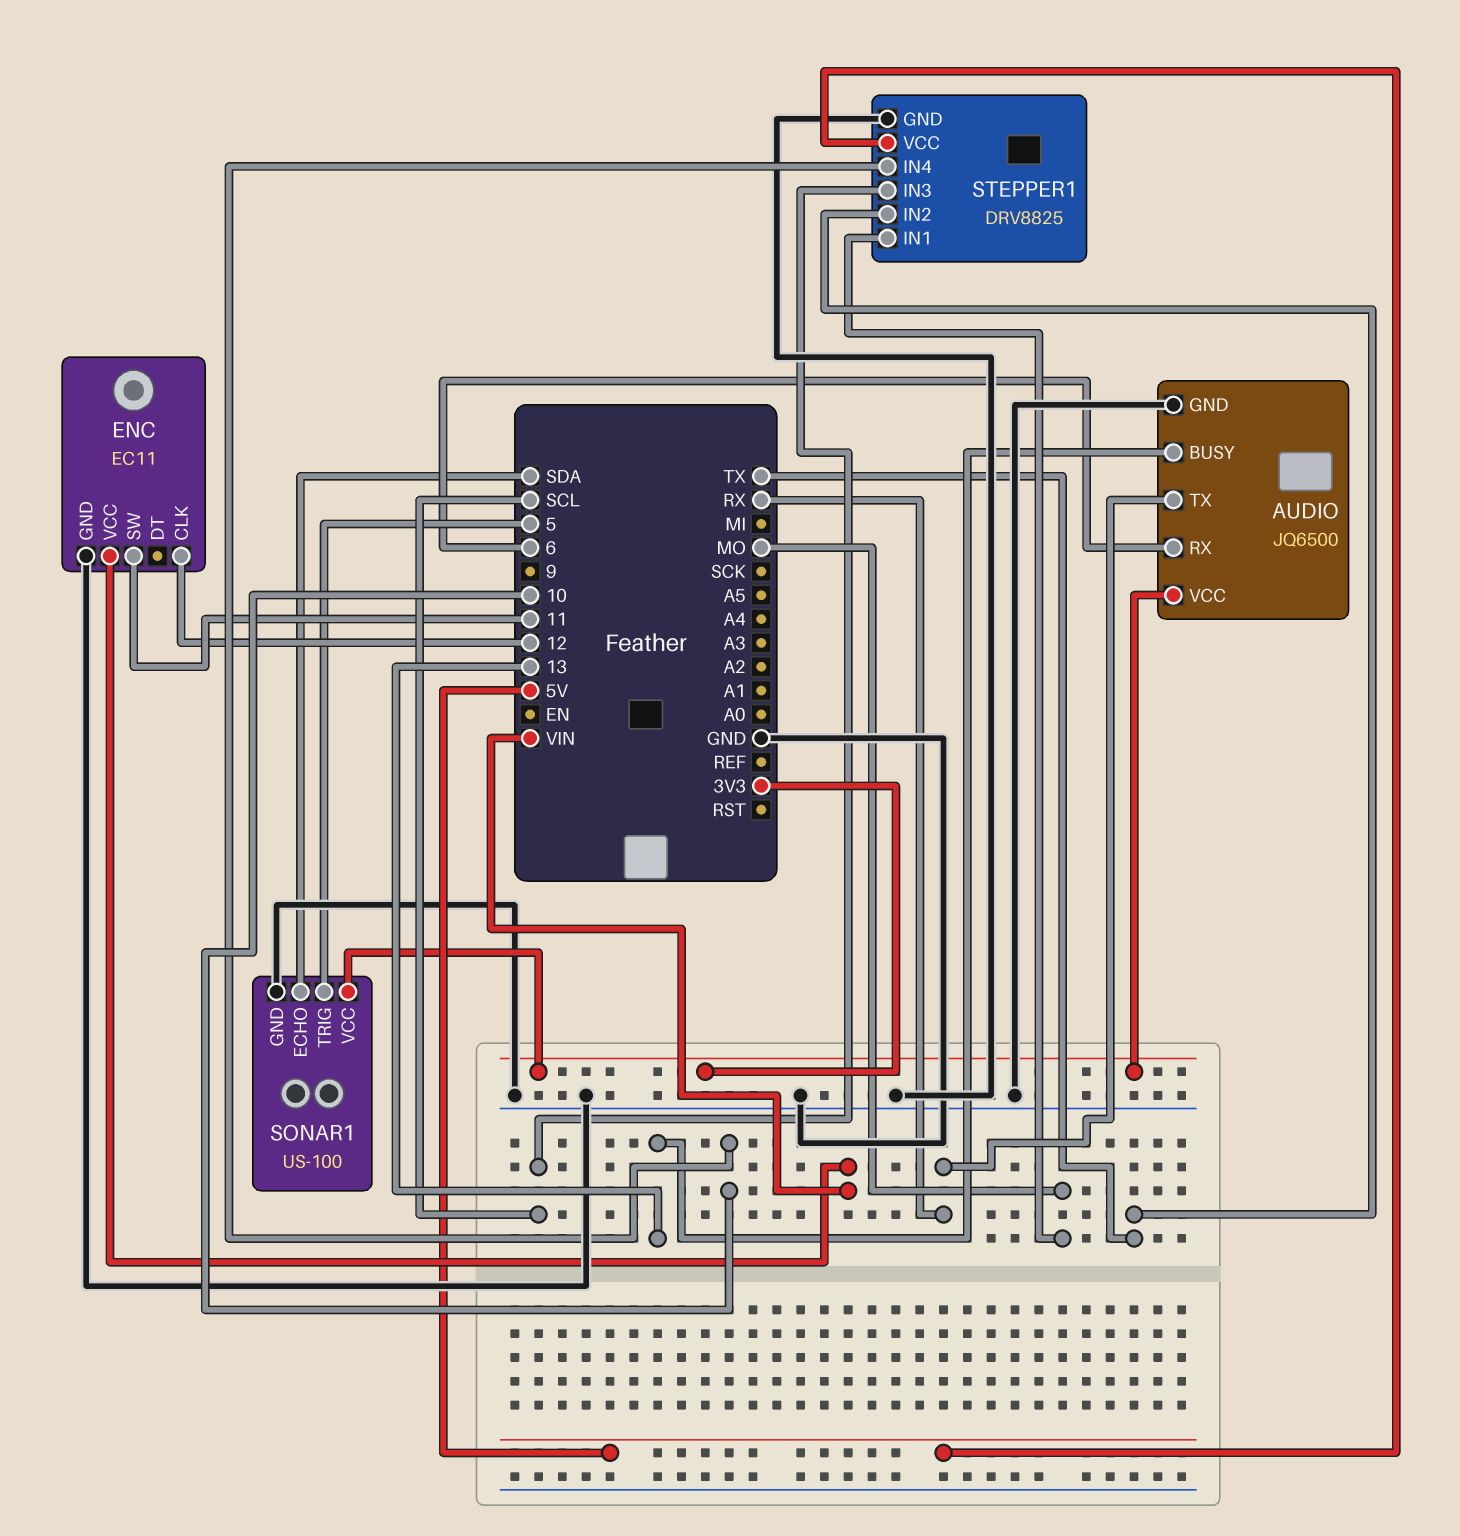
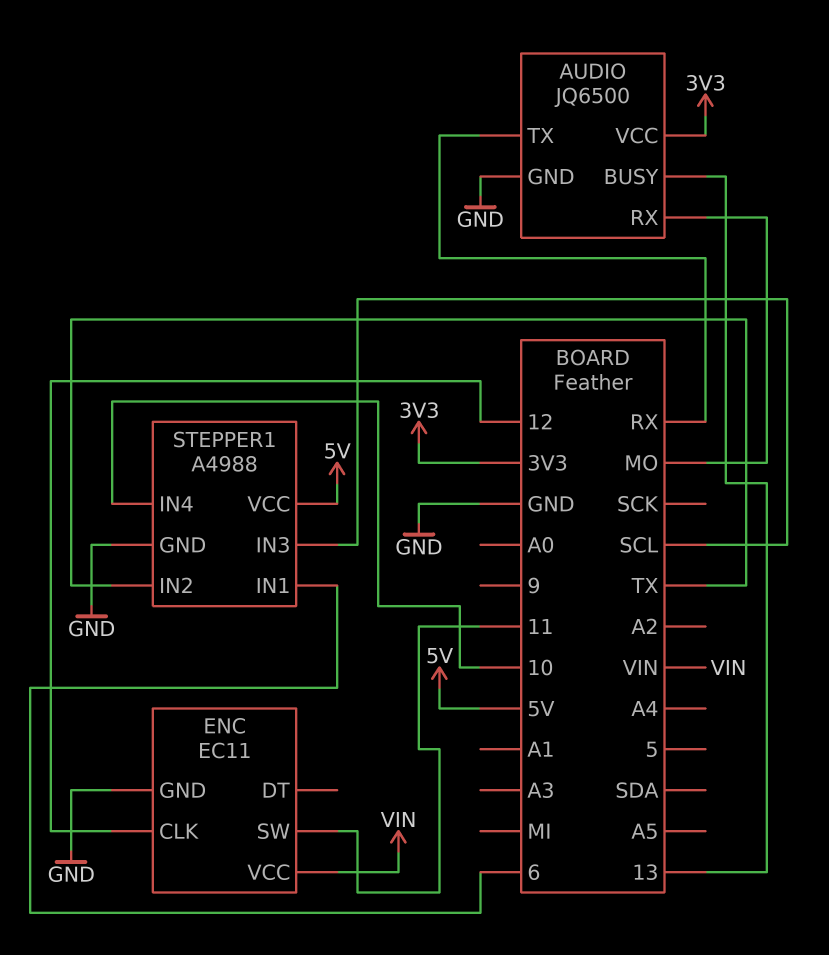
AUDIO pin RX: 6 -> MO
SONAR1: US-100 -> none
SONAR1 pin ECHO: SDA -> none
SONAR1 pin GND: GND -> none
SONAR1 pin TRIG: 5 -> none
SONAR1 pin VCC: 3V3 -> none
STEPPER1: DRV8825 -> A4988
STEPPER1 pin IN1: MO -> 6

